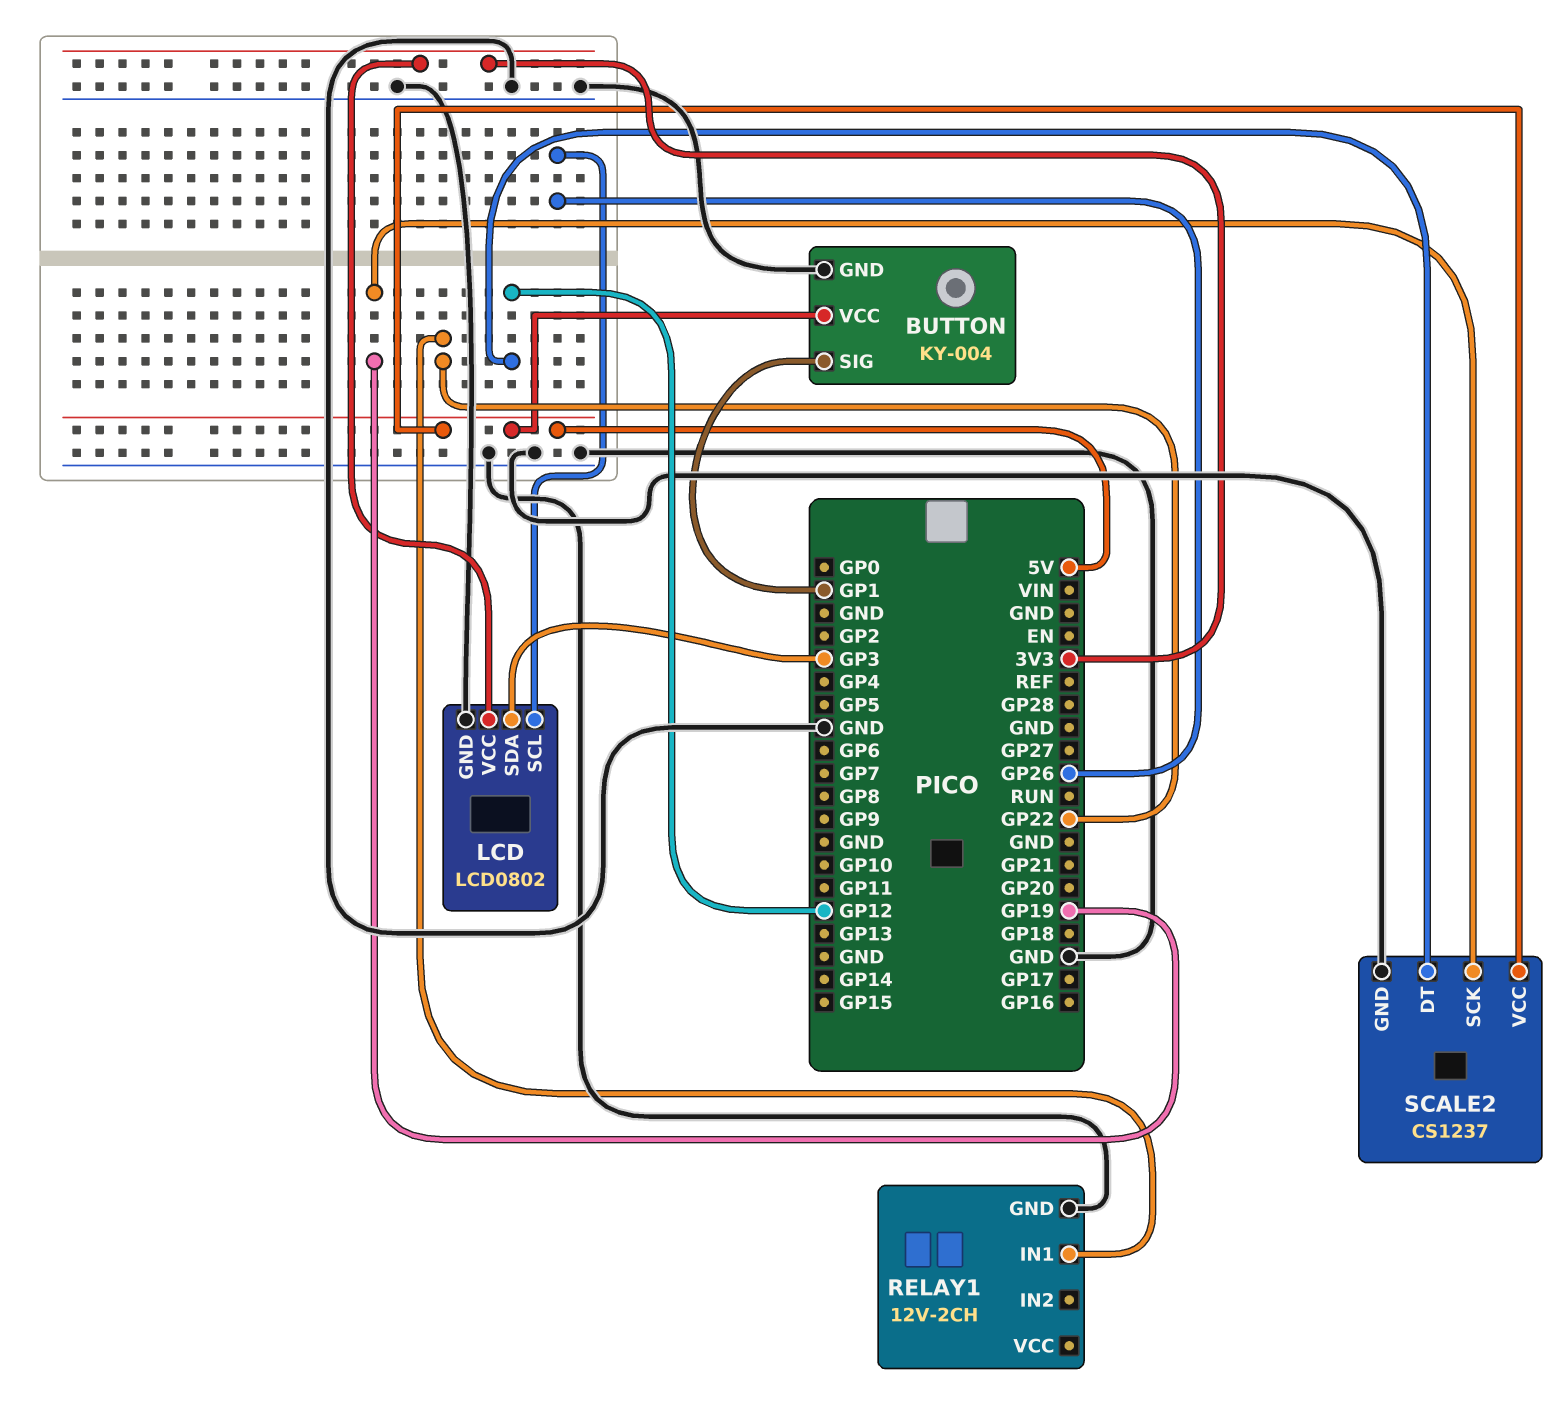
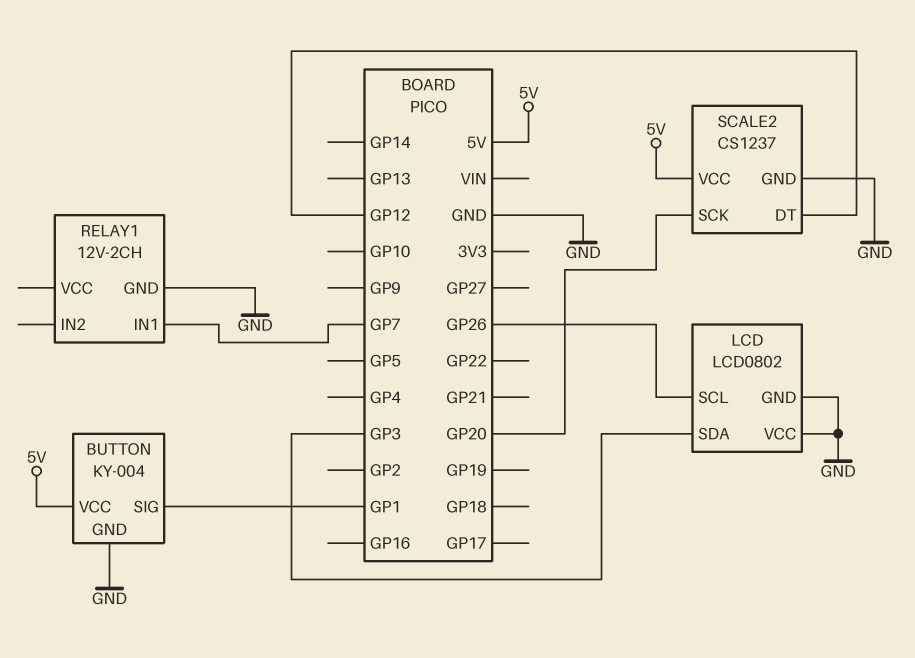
LCD pin VCC: 3V3 -> GND
RELAY1 pin IN1: GP22 -> GP7
SCALE2 pin SCK: GP19 -> GP20

